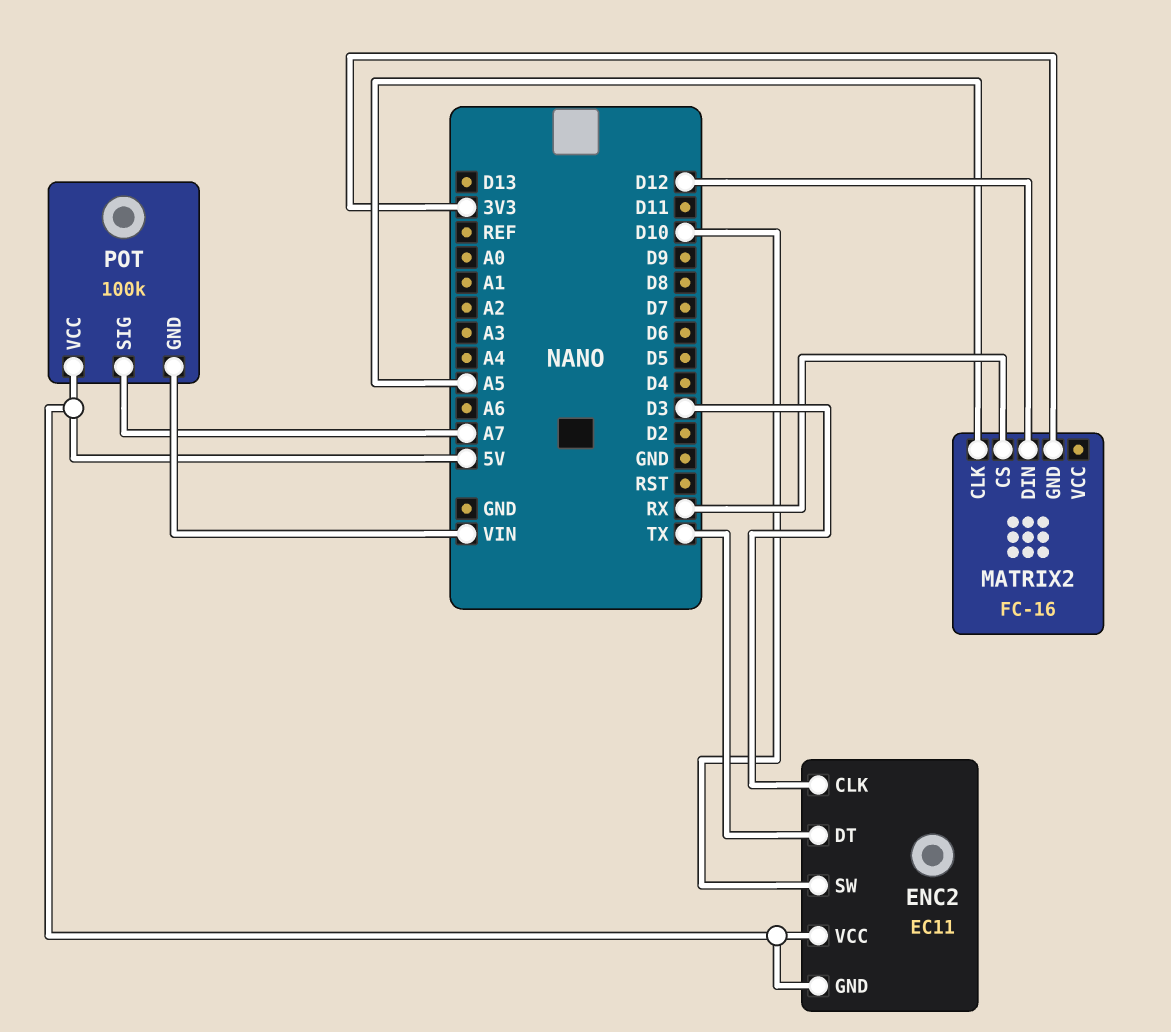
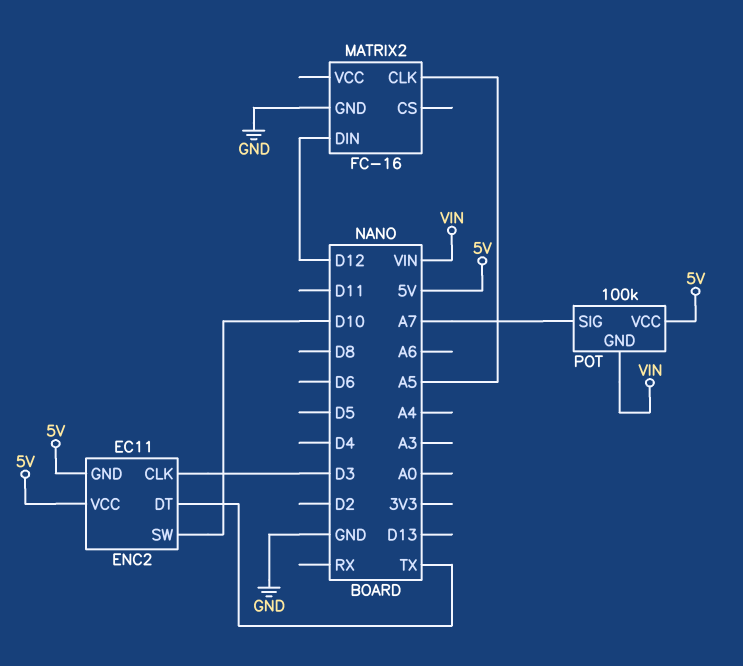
MATRIX2 pin CS: RX -> none
MATRIX2 pin GND: 3V3 -> GND

